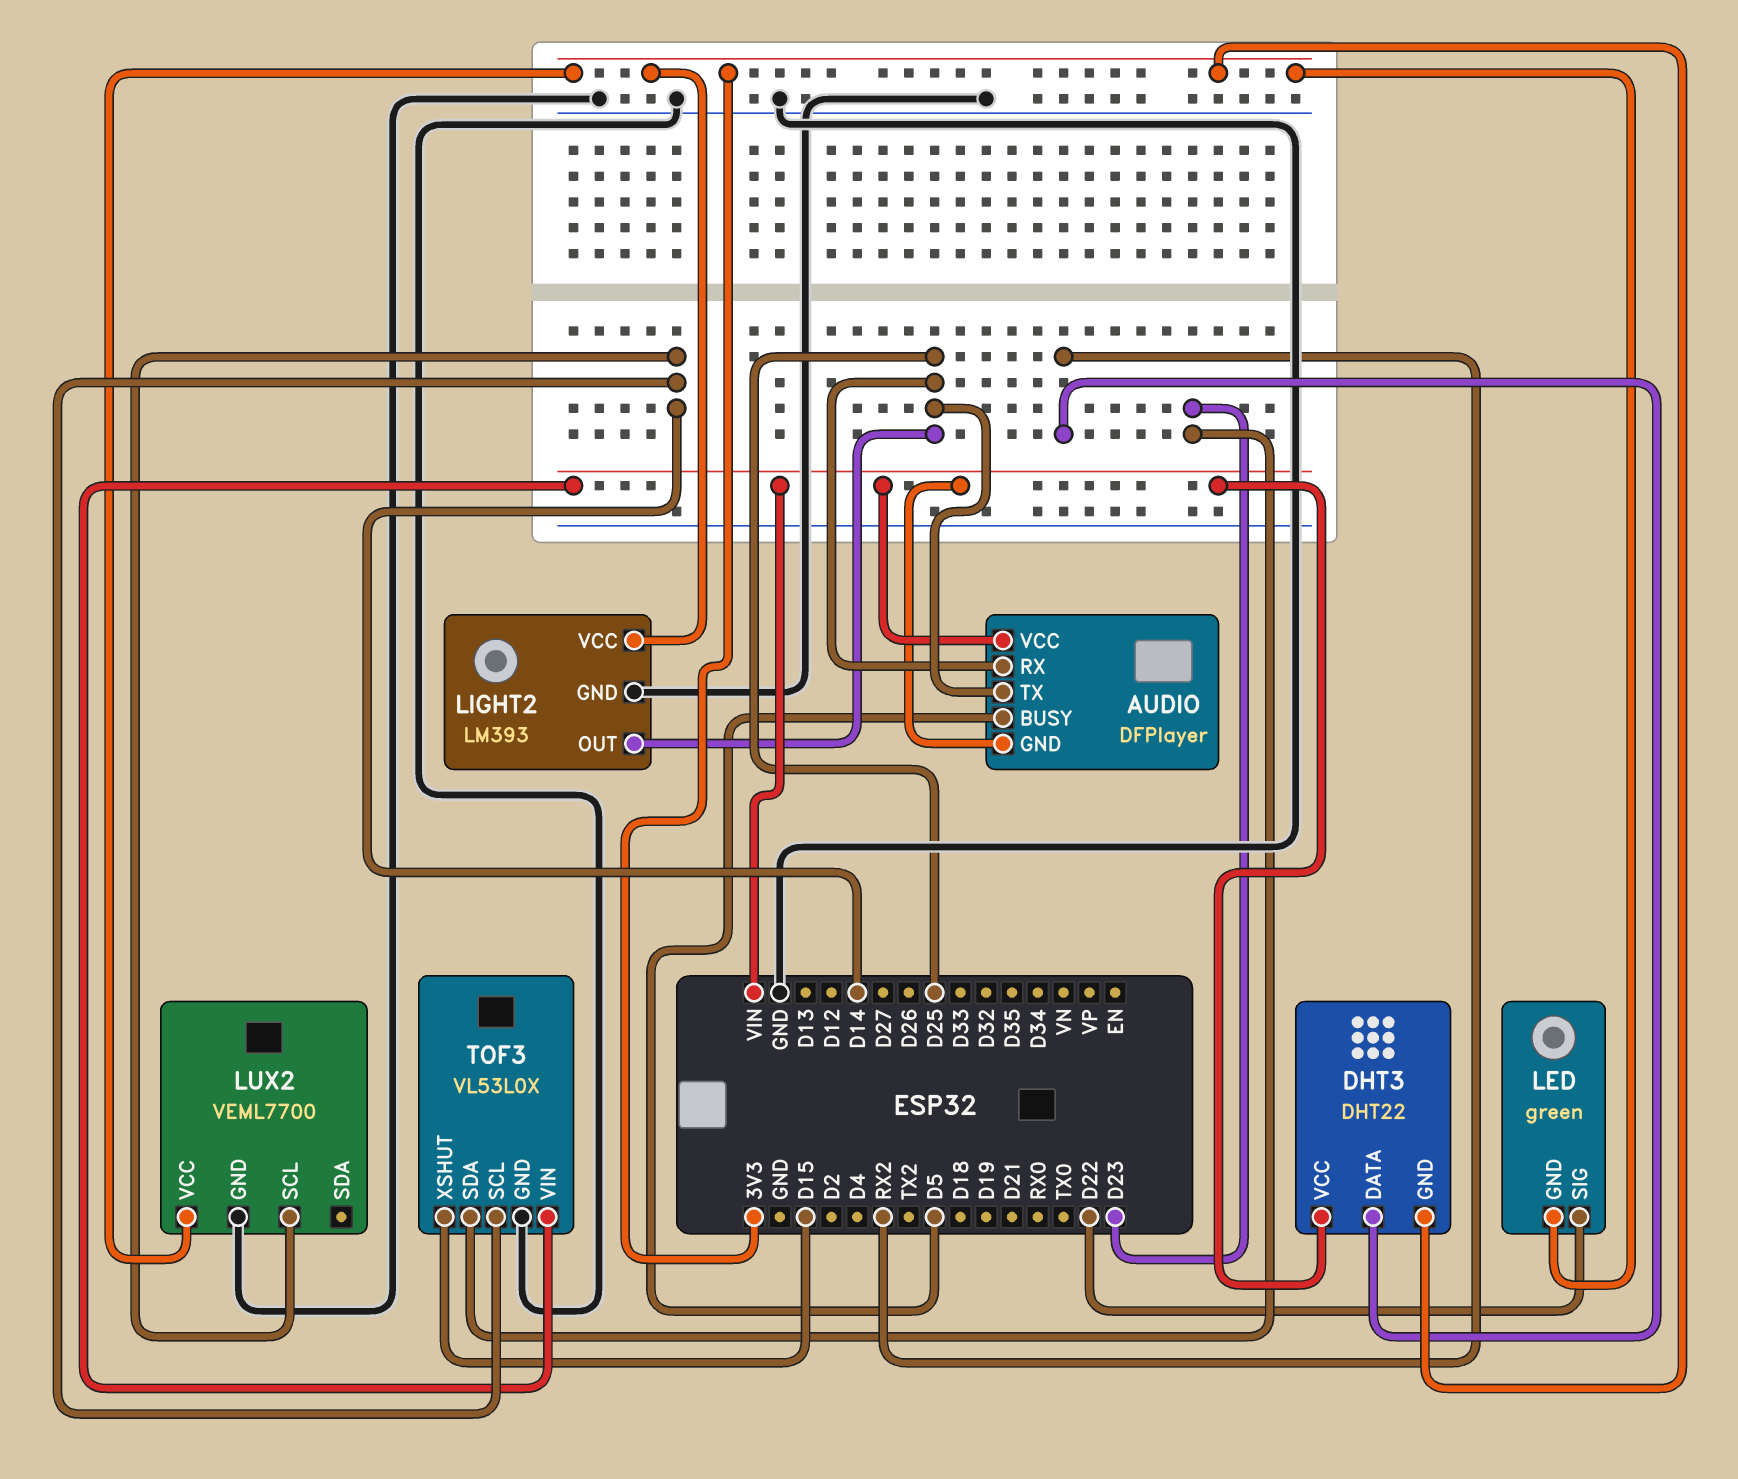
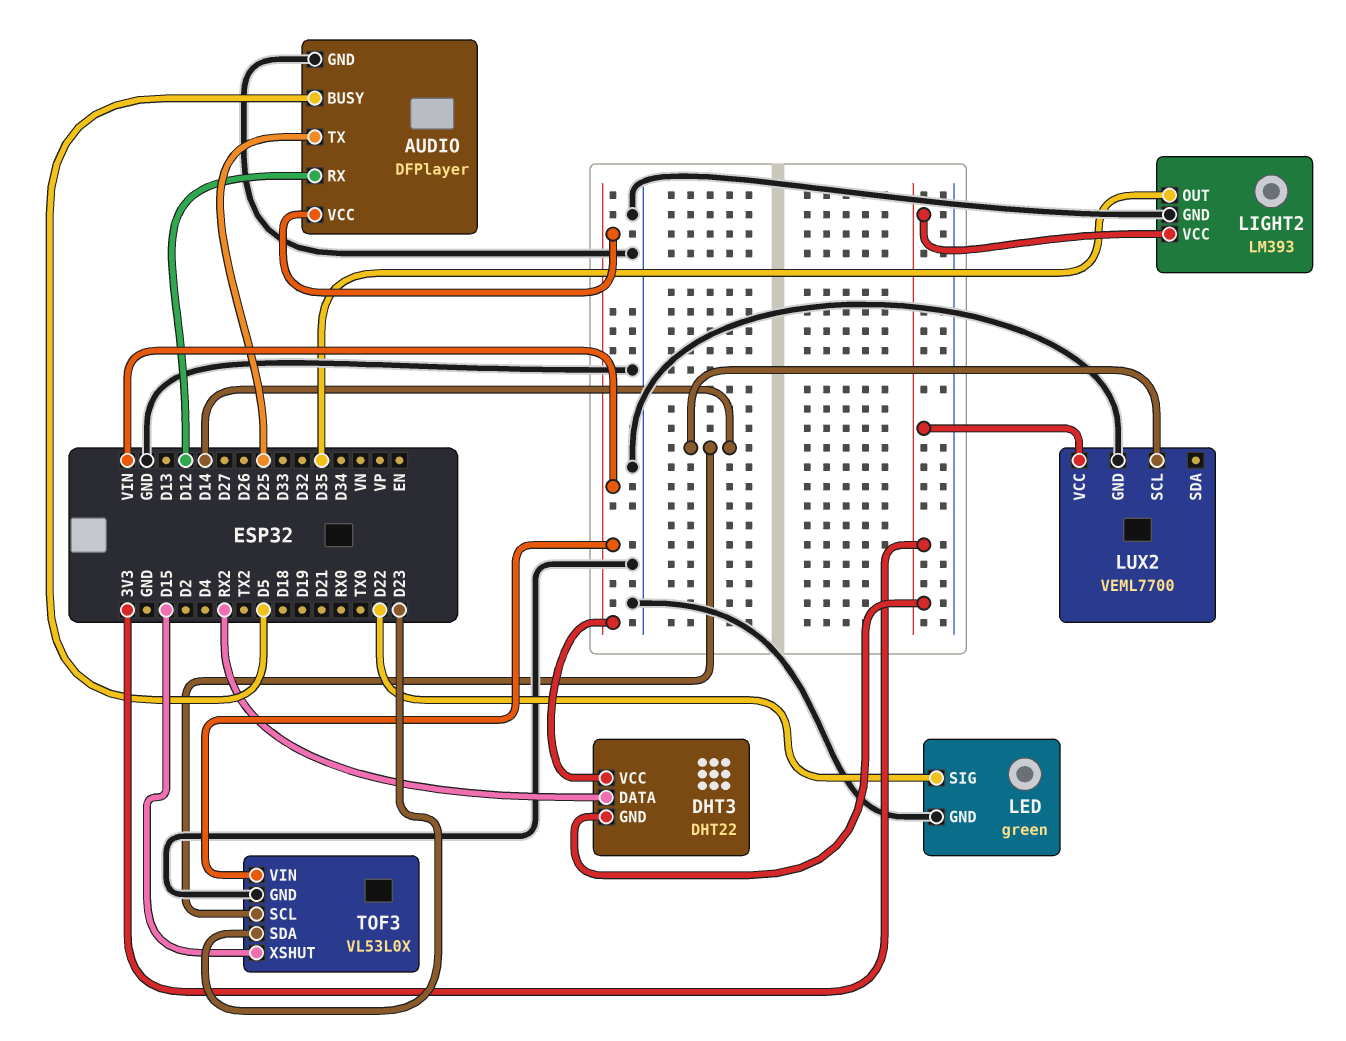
AUDIO pin GND: VIN -> GND
AUDIO pin RX: D25 -> D12
LED pin GND: 3V3 -> GND
LIGHT2 pin OUT: D25 -> D35

